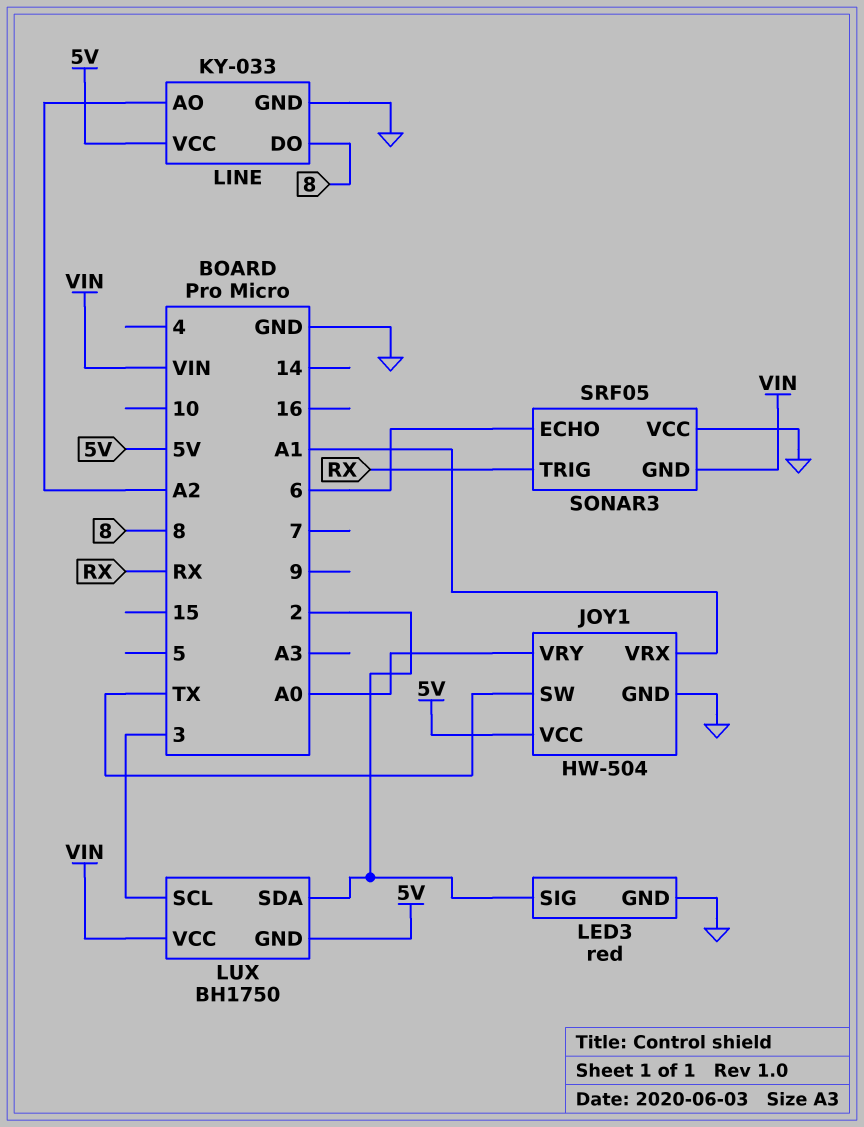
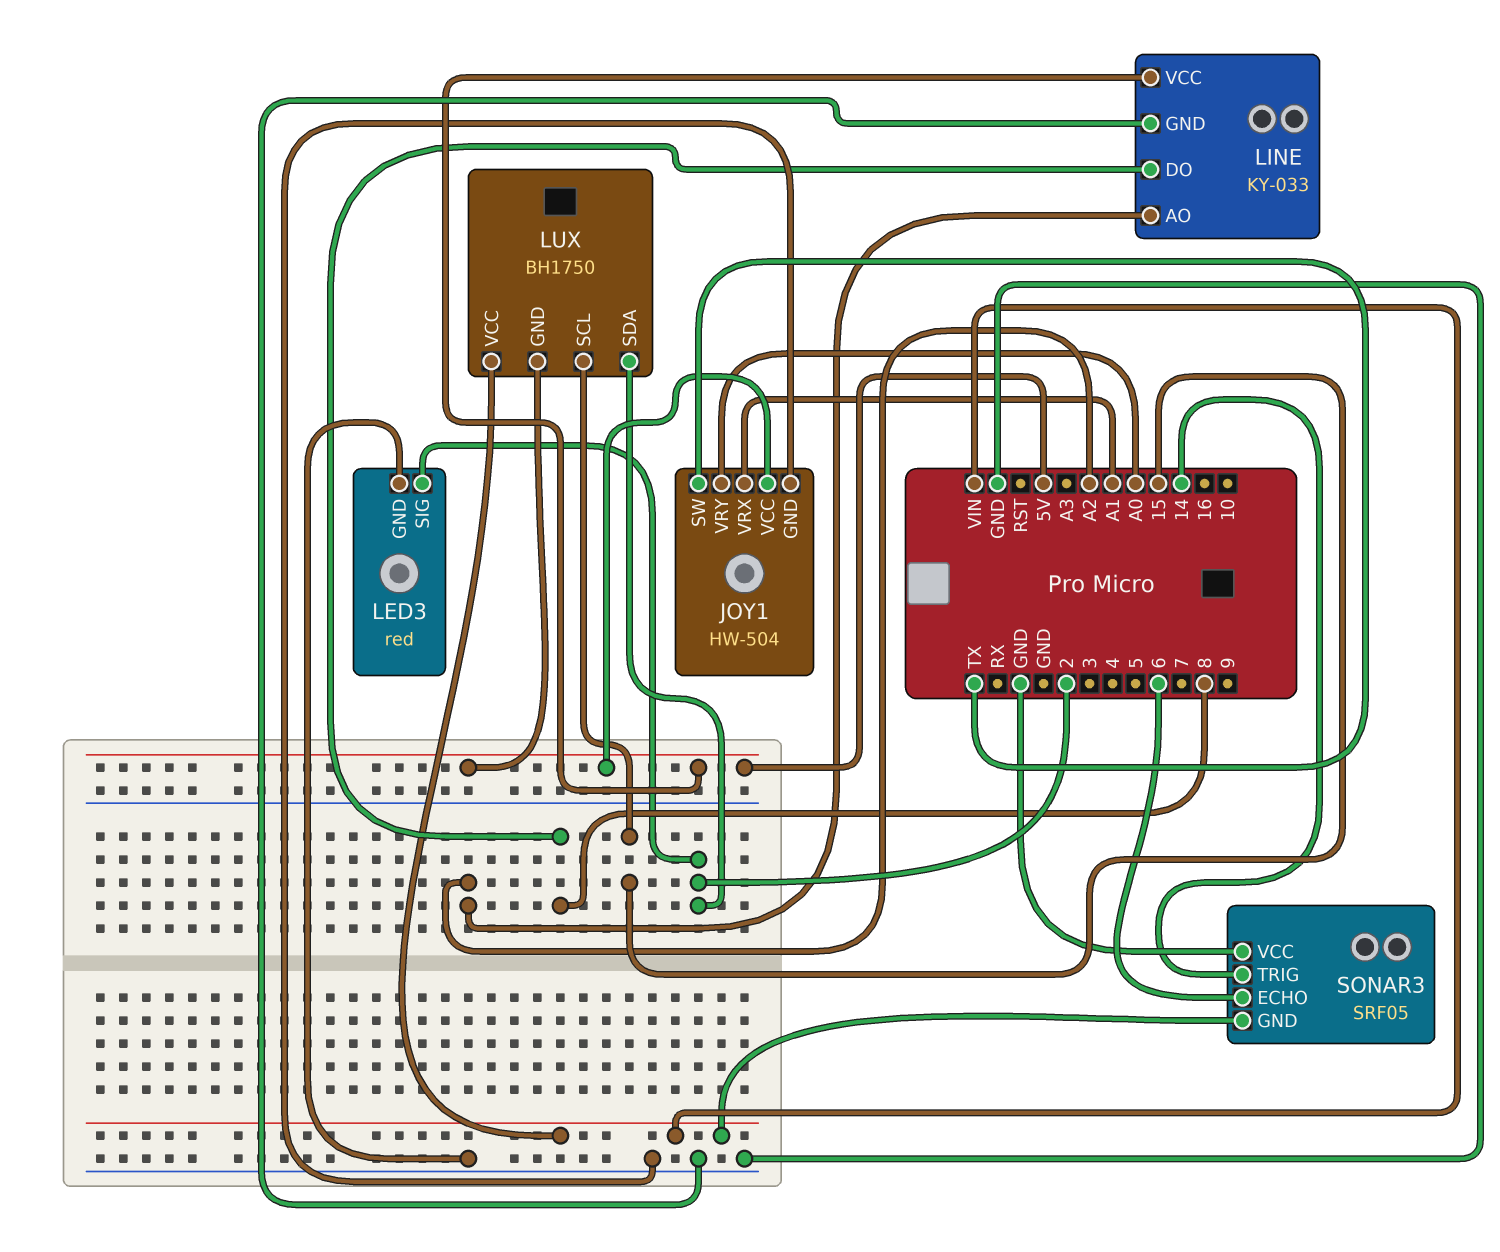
LUX pin SCL: 3 -> 15
SONAR3 pin TRIG: RX -> 14

